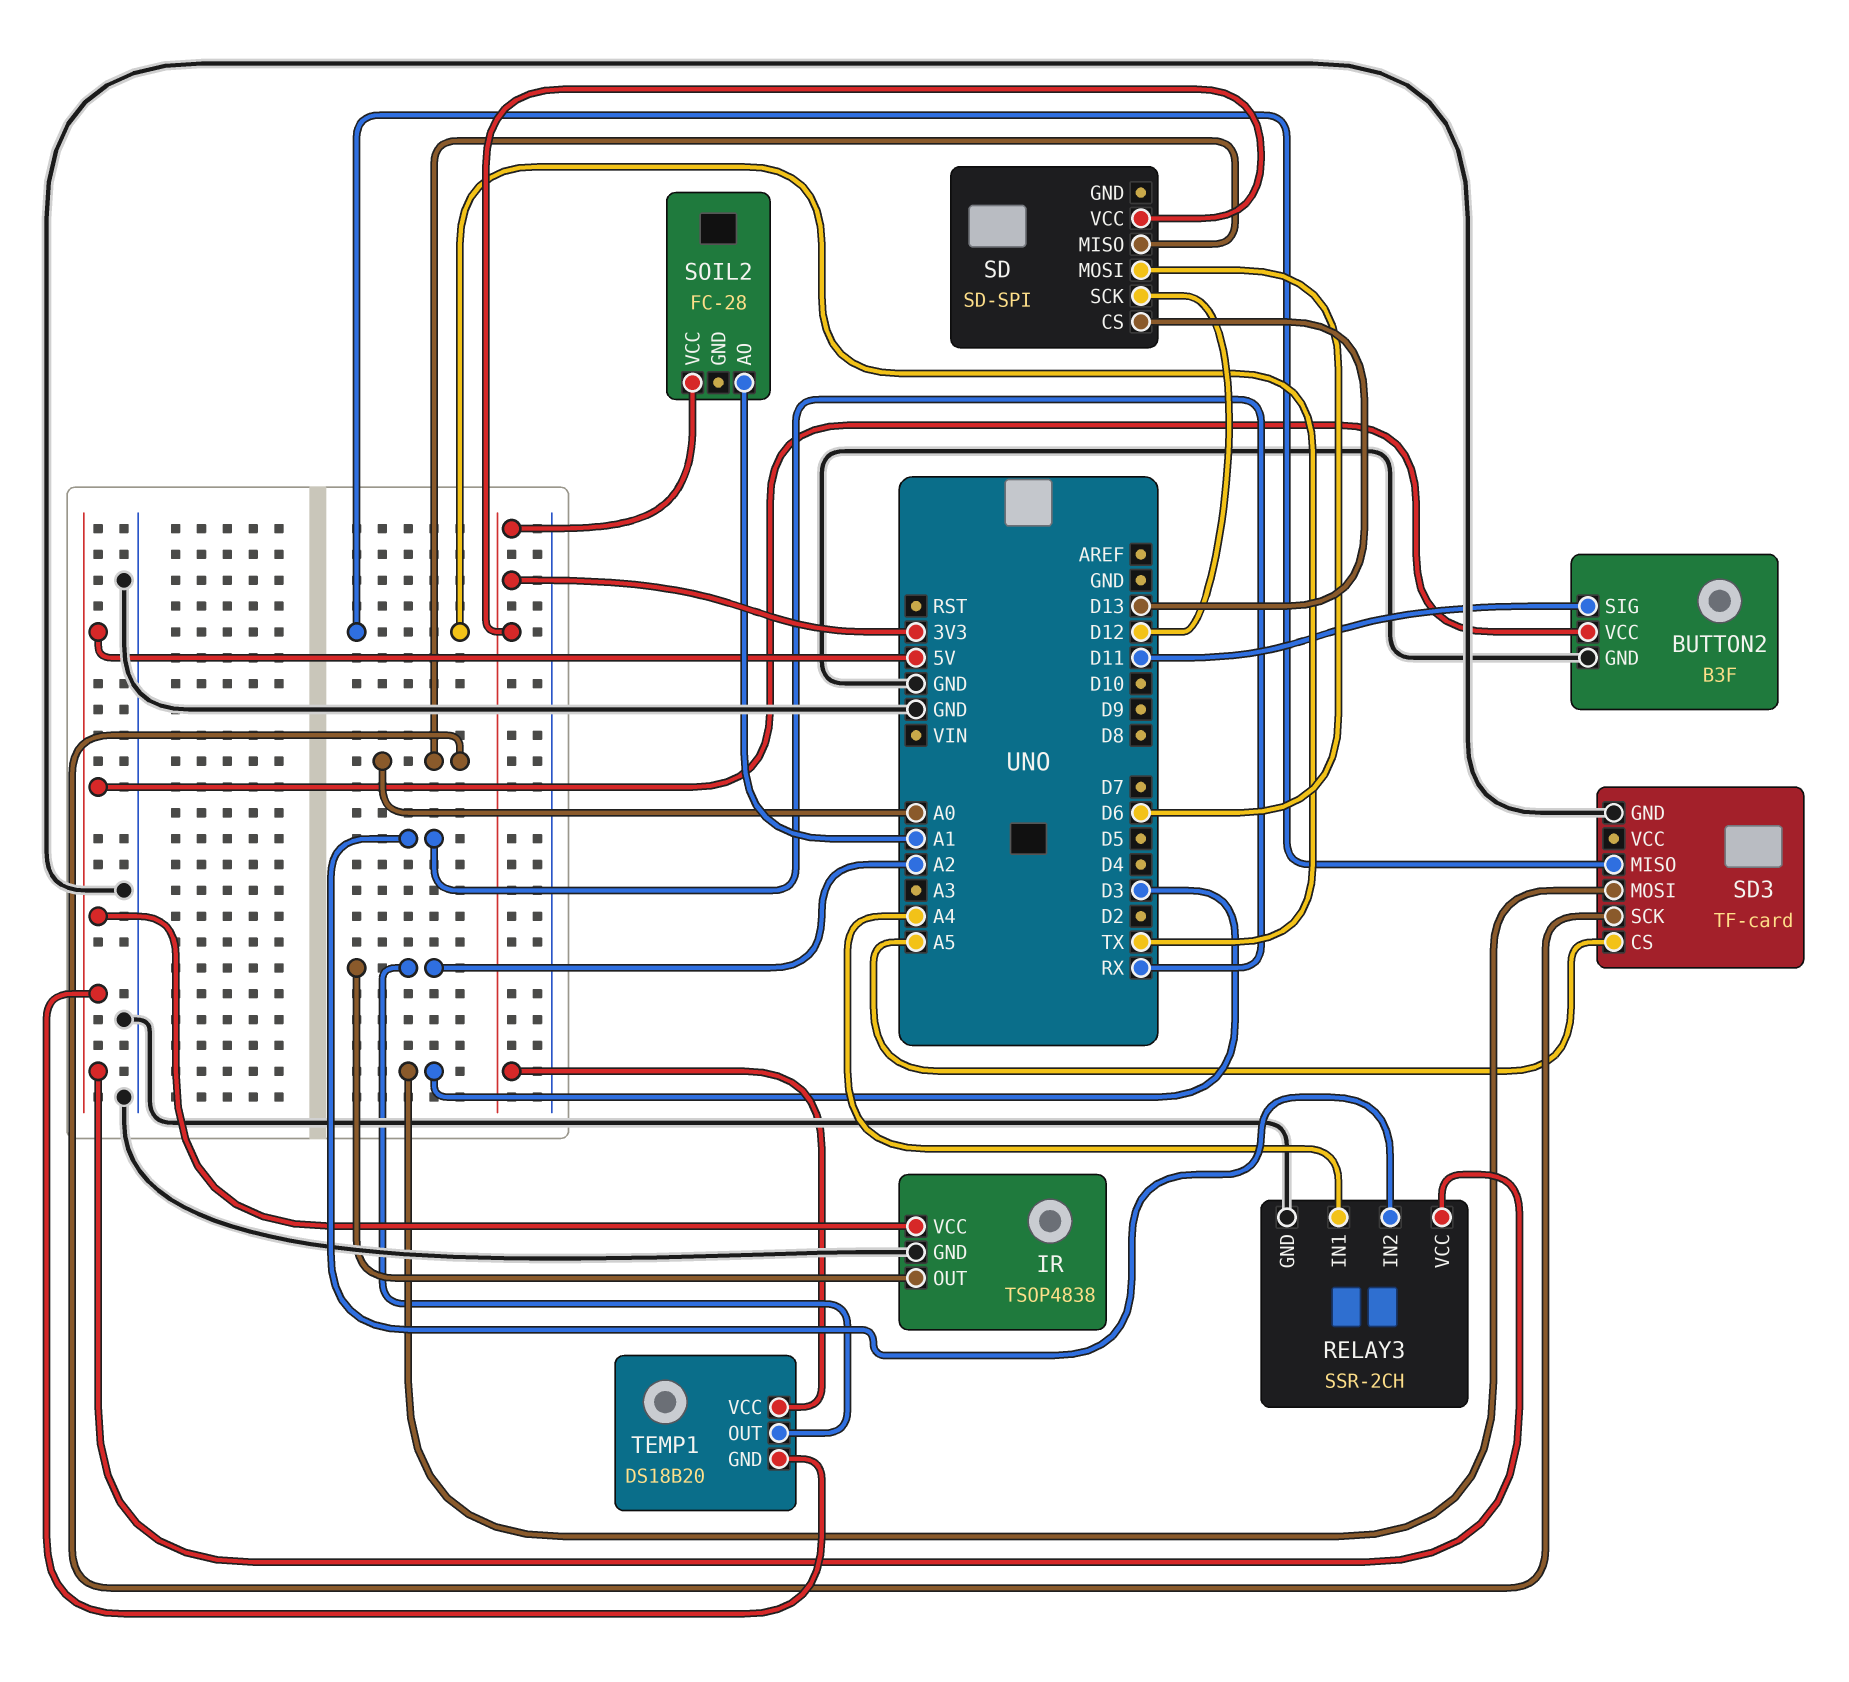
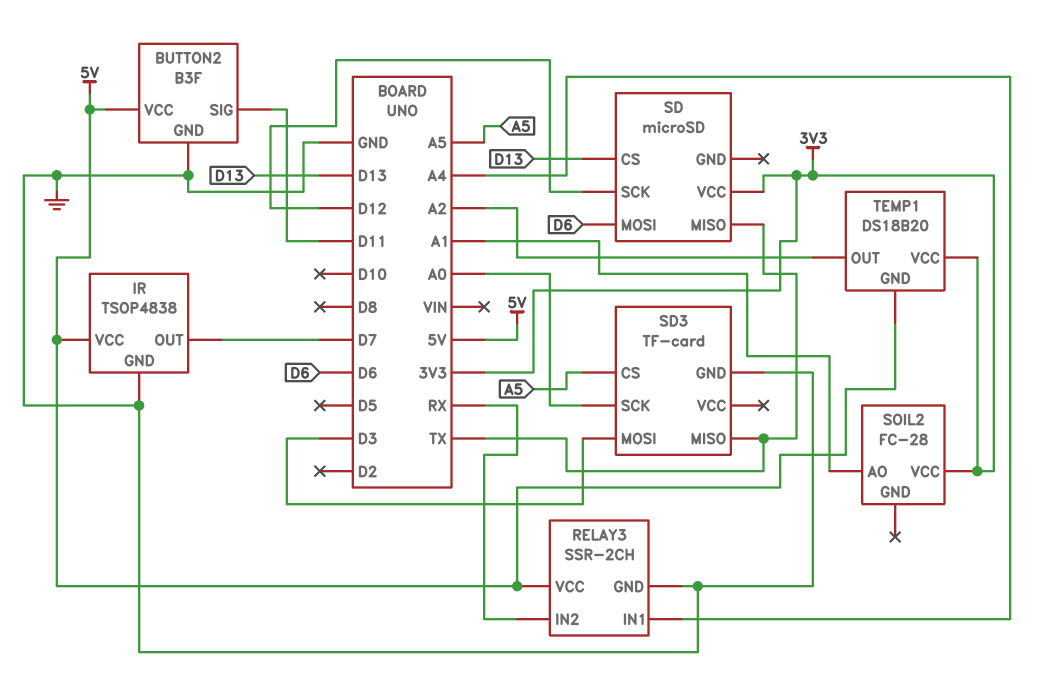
IR pin OUT: A2 -> D7
SD: SD-SPI -> microSD
SD pin MISO: A0 -> TX

